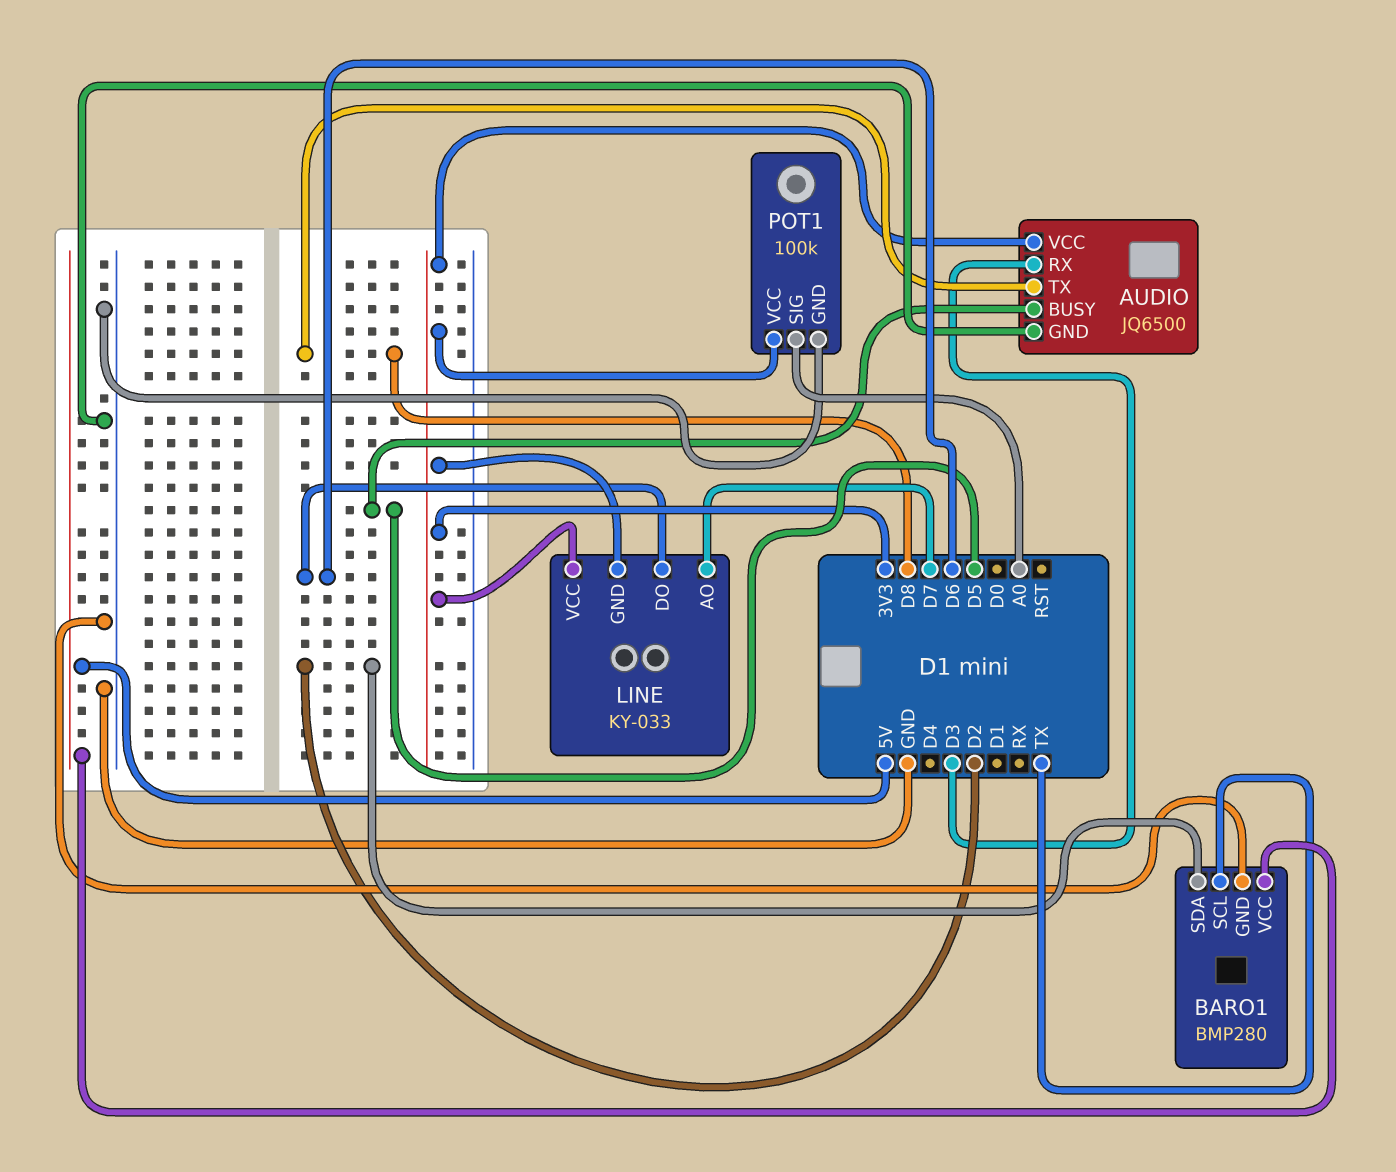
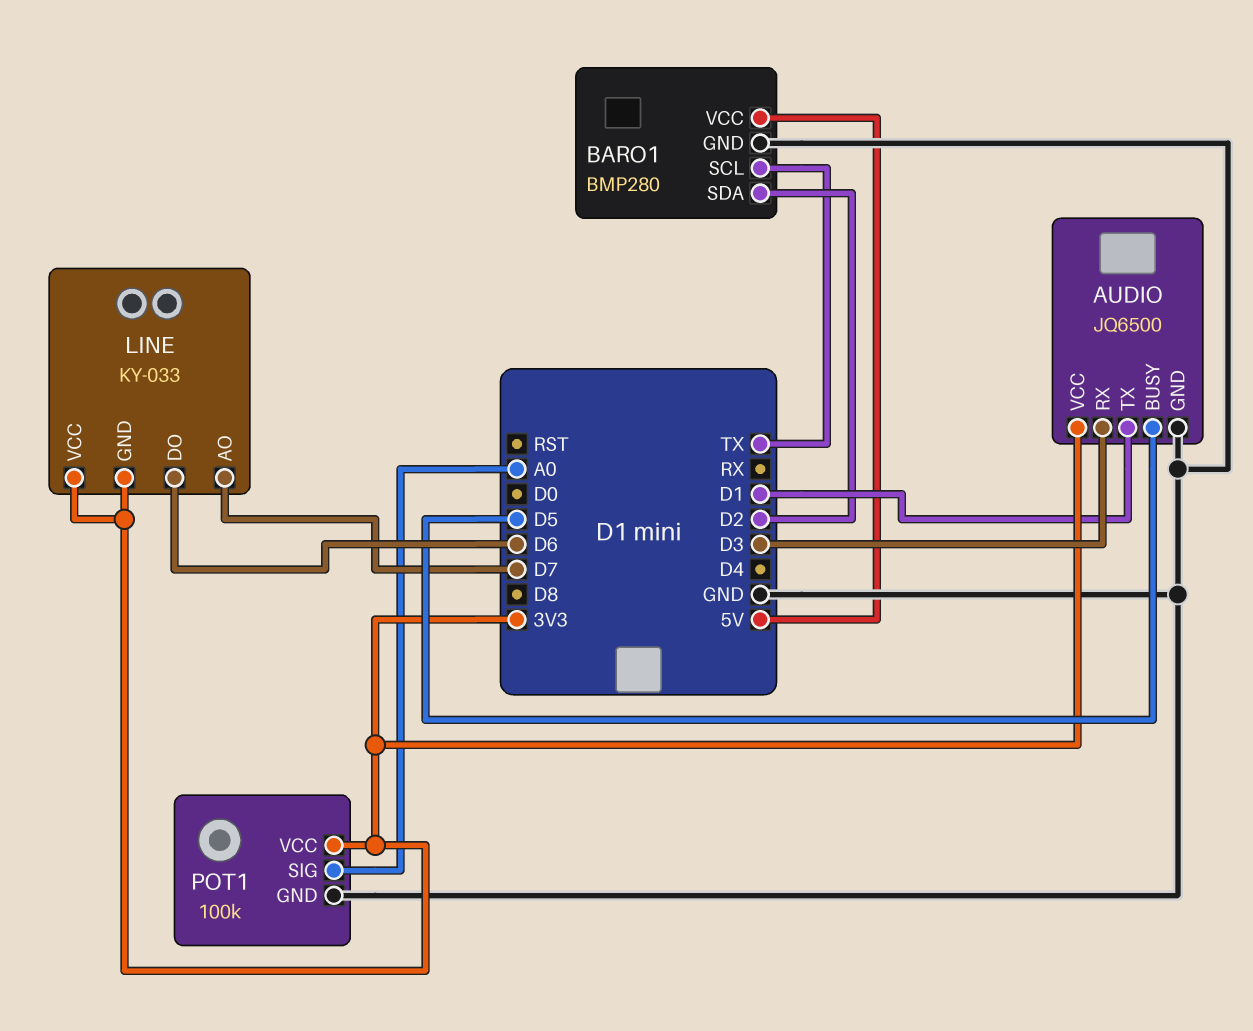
AUDIO pin TX: D8 -> D1

